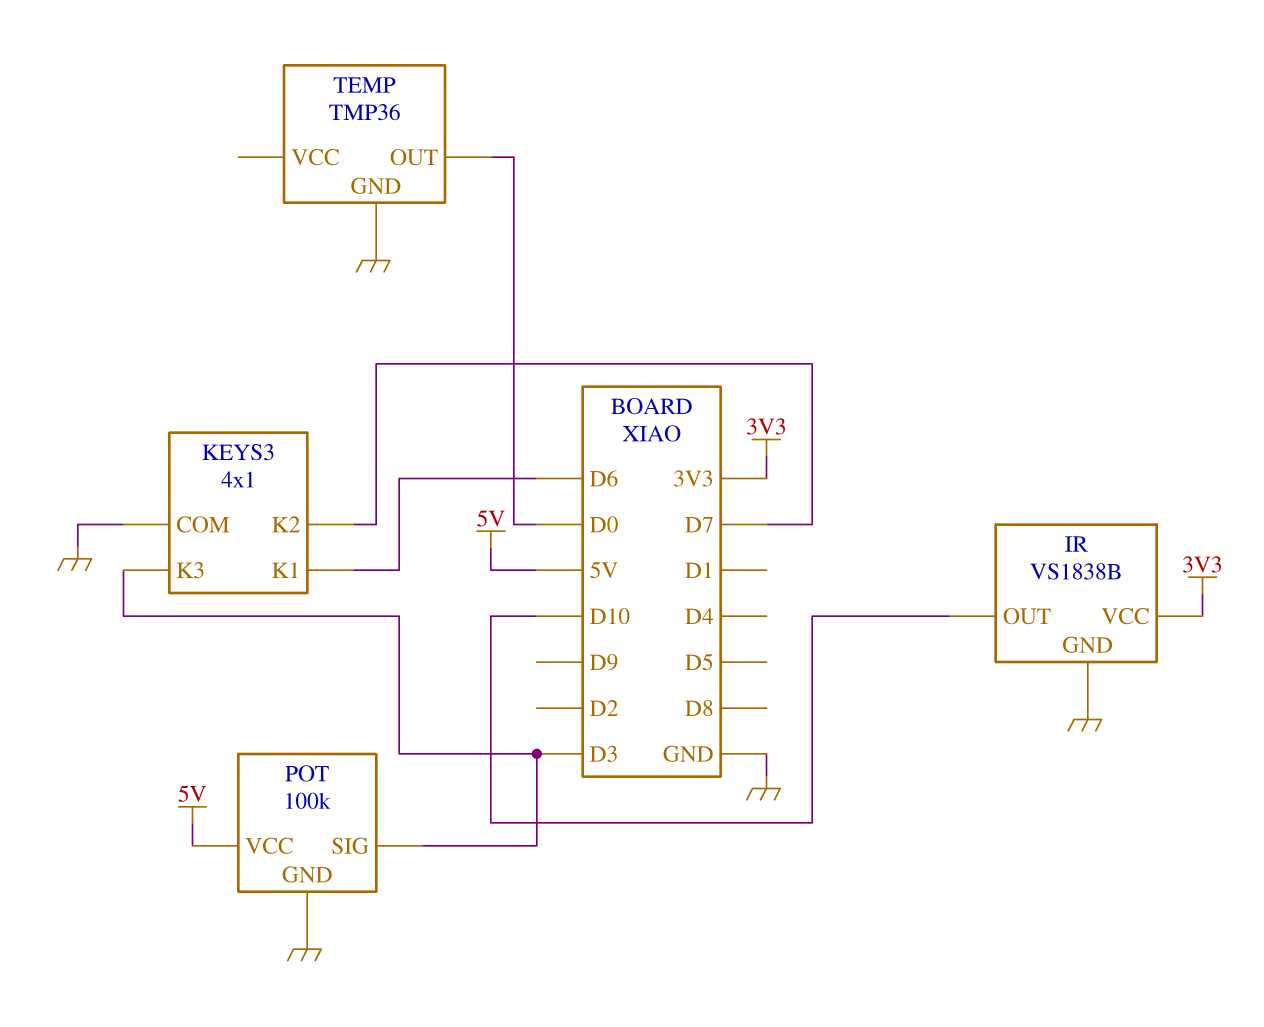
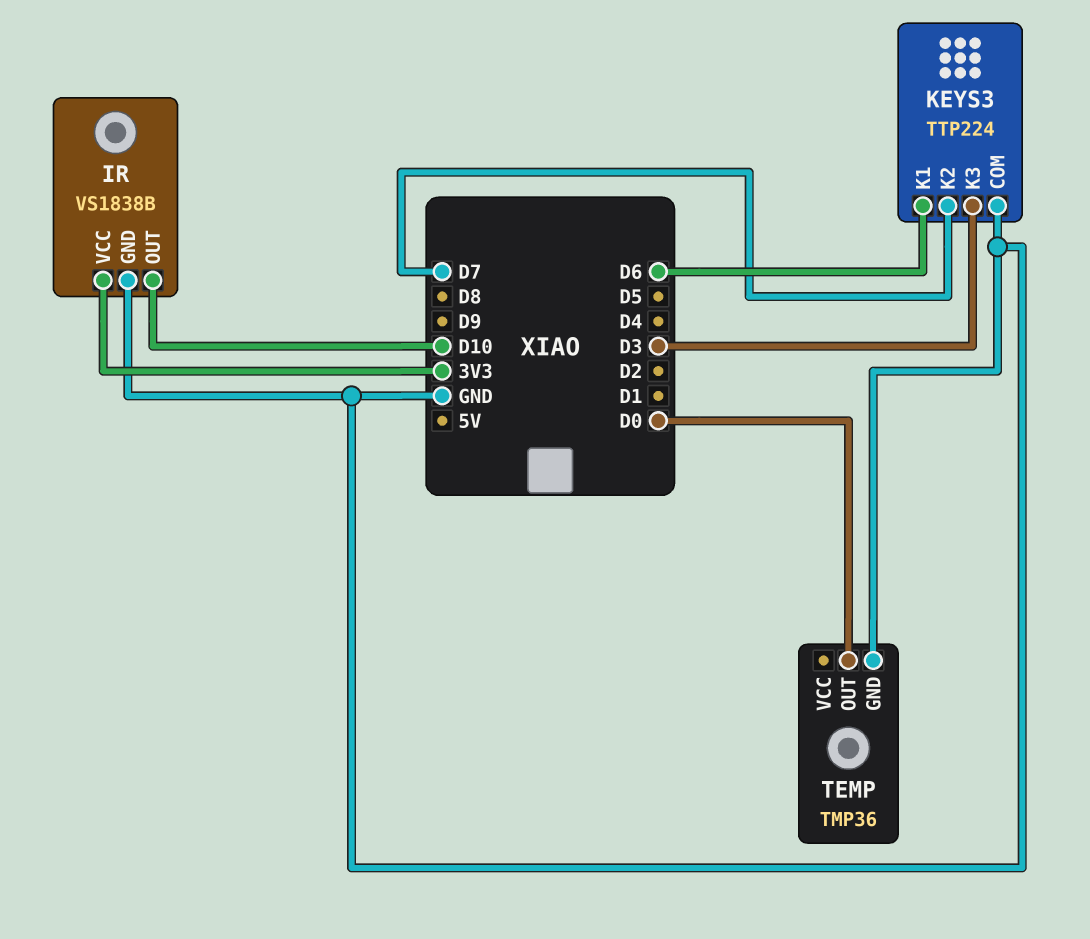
KEYS3: 4x1 -> TTP224
POT: 100k -> none
POT pin GND: GND -> none
POT pin SIG: D3 -> none
POT pin VCC: 5V -> none

